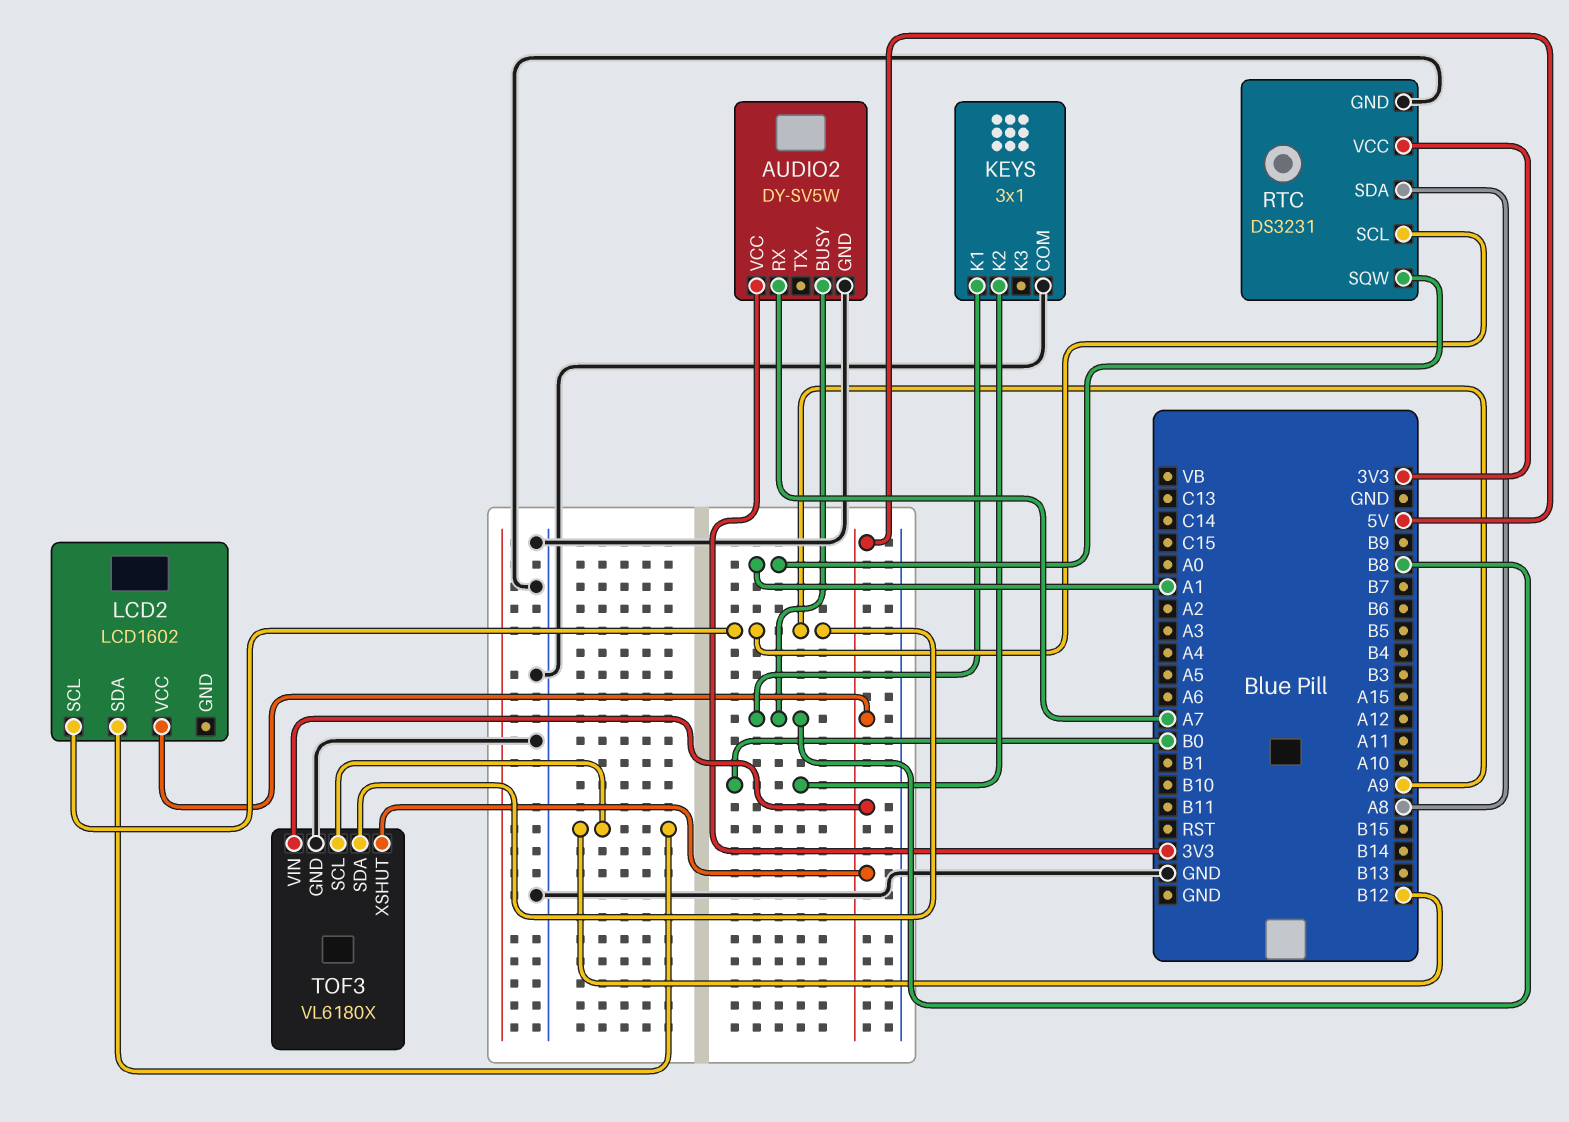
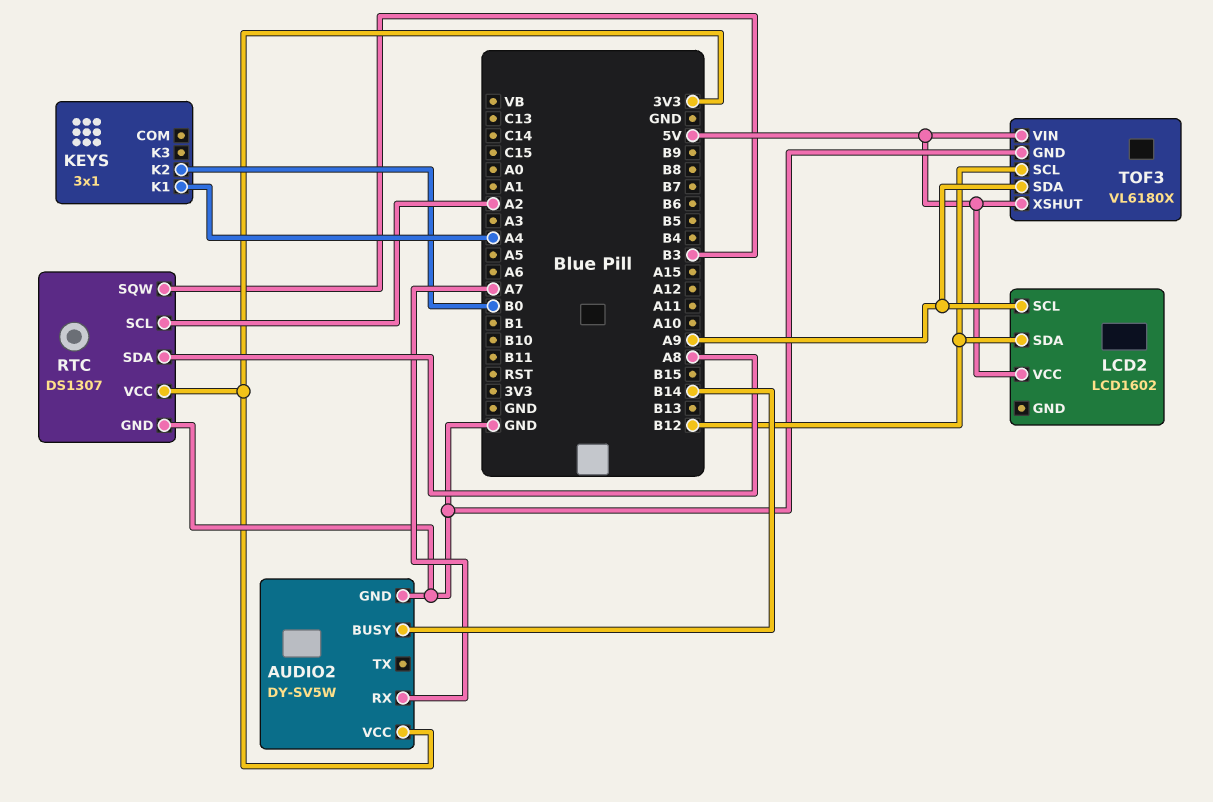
AUDIO2 pin BUSY: B8 -> B14
KEYS pin COM: GND -> none
KEYS pin K1: B8 -> A4
RTC: DS3231 -> DS1307
RTC pin SCL: A9 -> A2
RTC pin SQW: A1 -> B3

